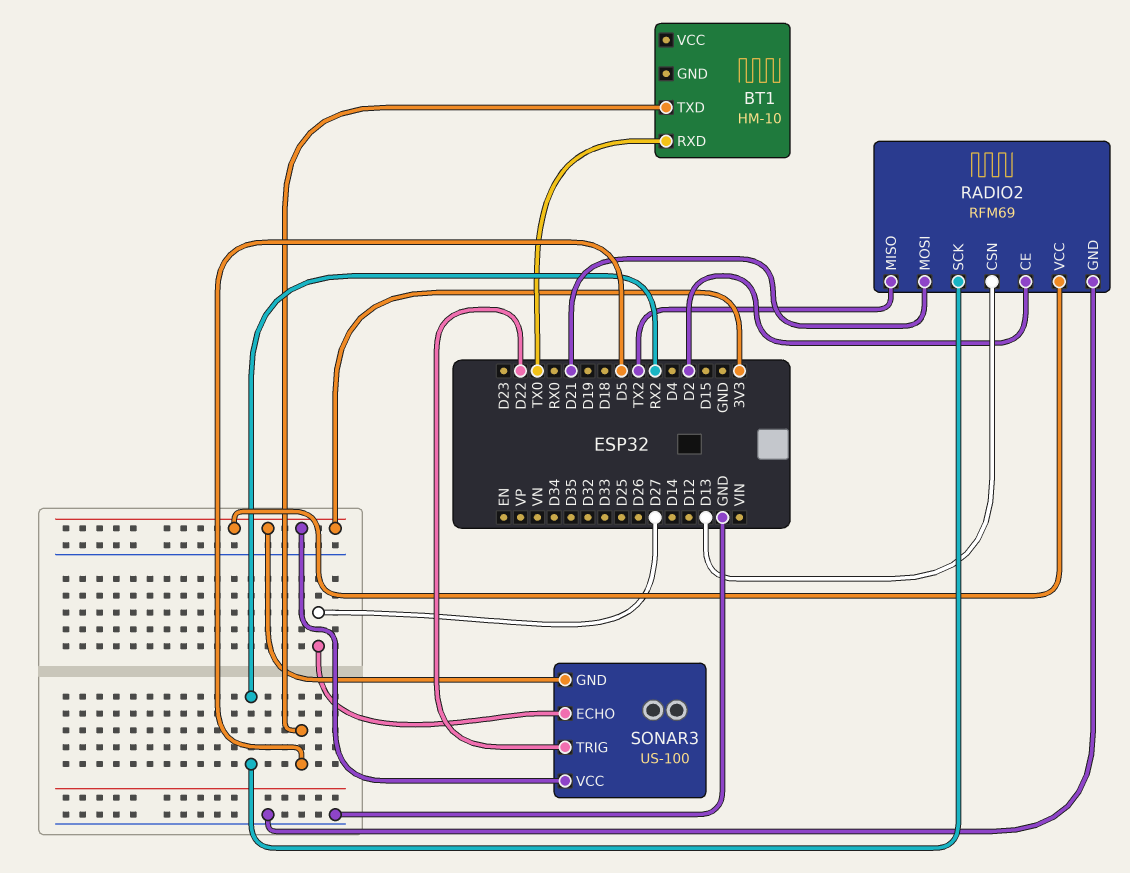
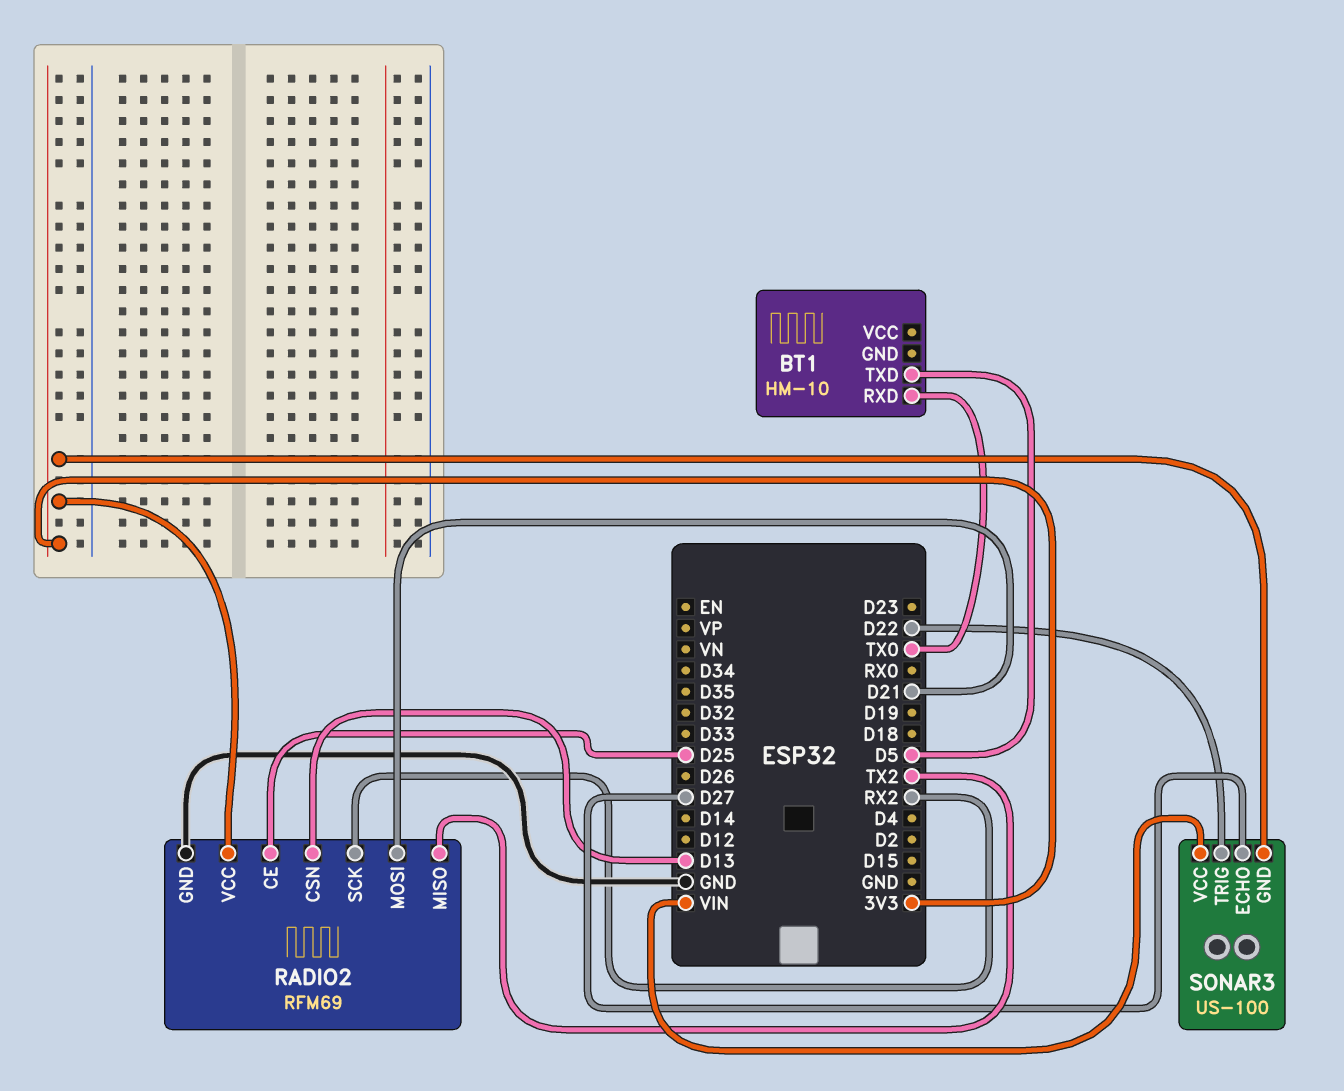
RADIO2 pin CE: D2 -> D25
SONAR3 pin VCC: 3V3 -> VIN

